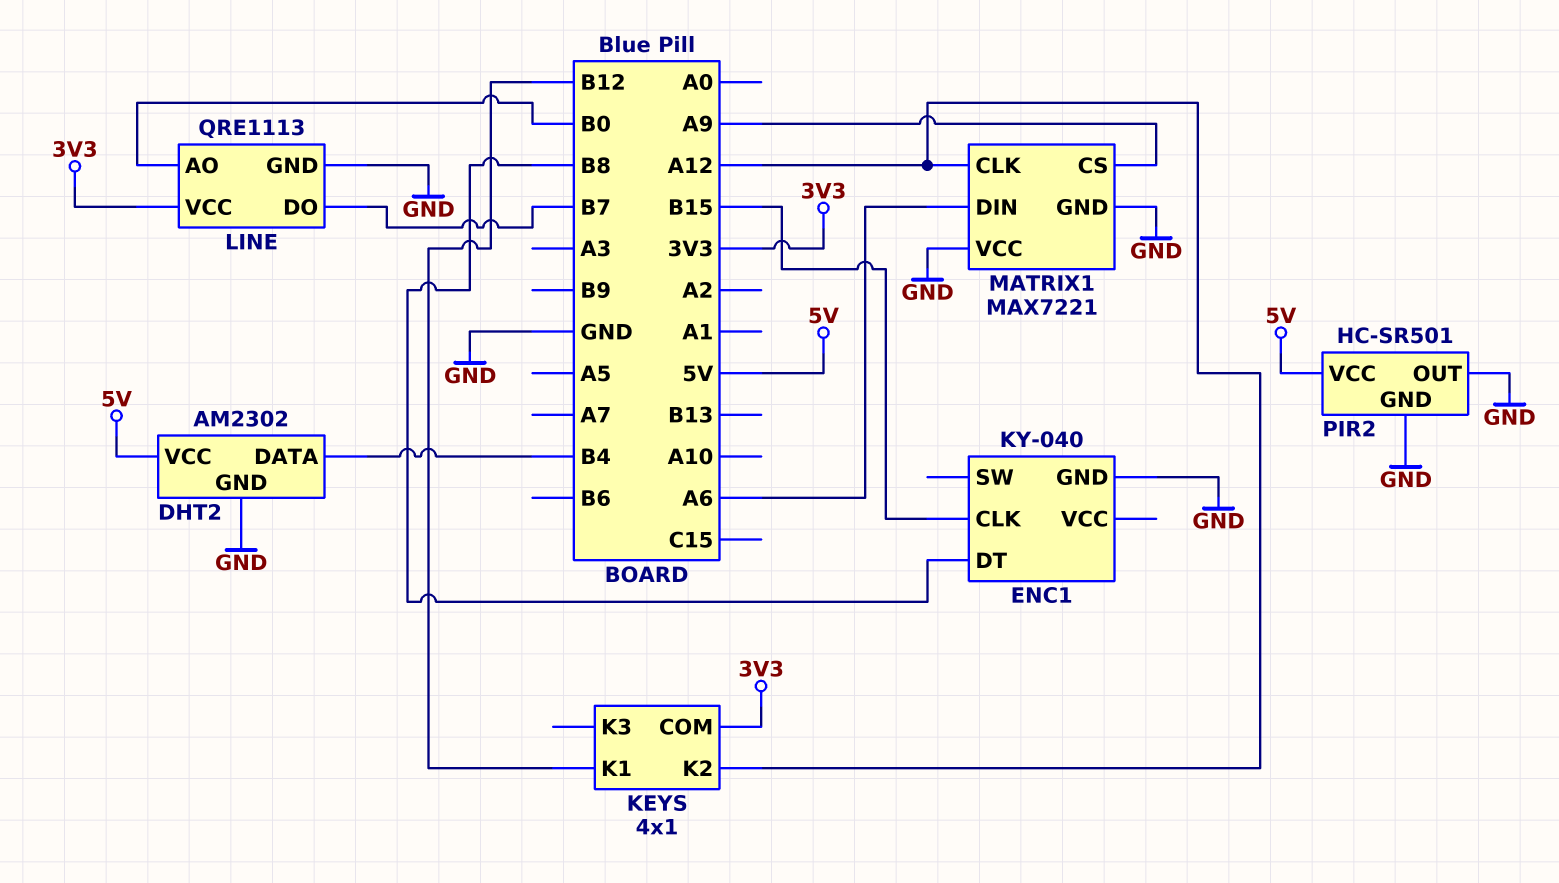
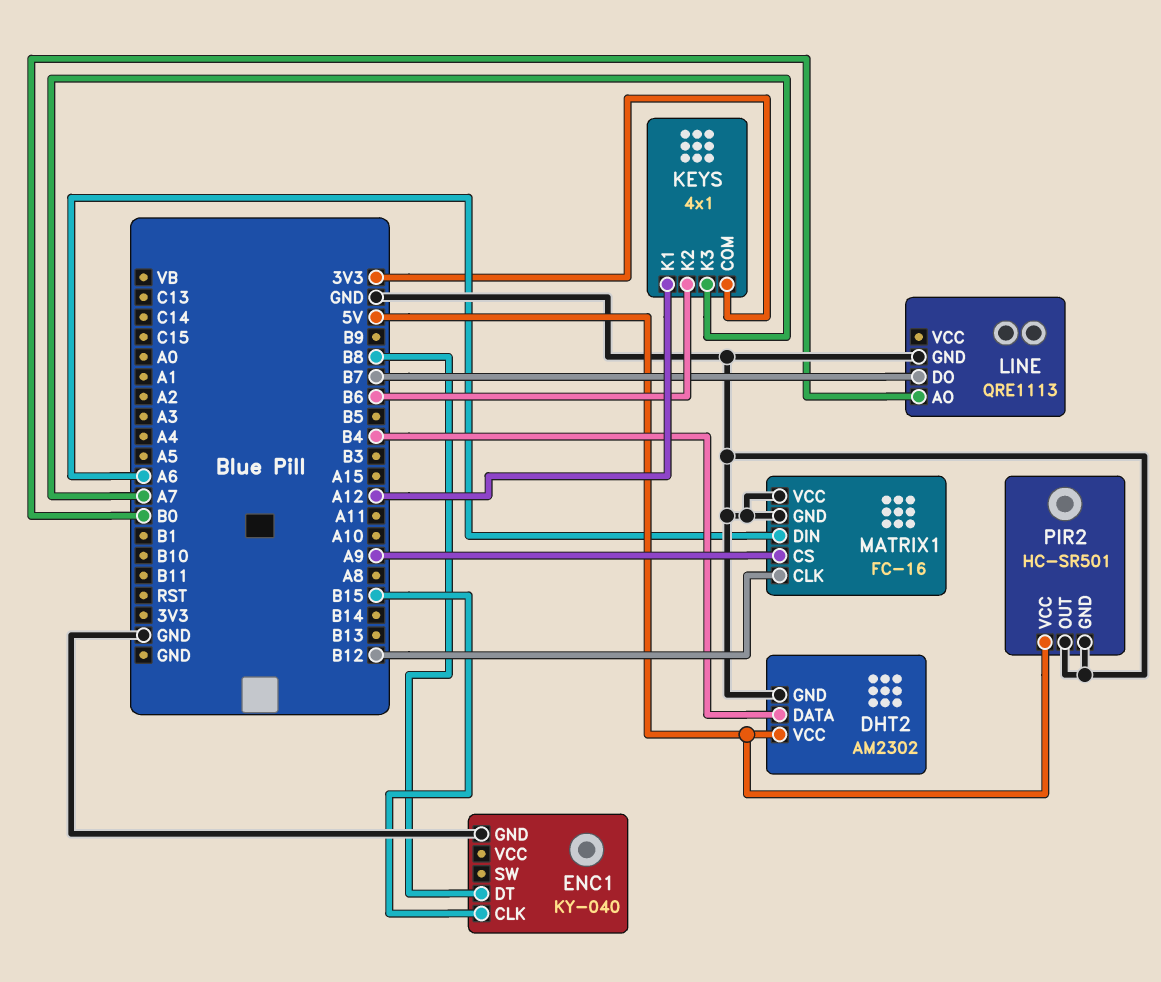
KEYS pin K1: B12 -> A12
KEYS pin K2: A12 -> B6
KEYS pin K3: none -> A7
LINE pin VCC: 3V3 -> none
MATRIX1: MAX7221 -> FC-16
MATRIX1 pin CLK: A12 -> B12

